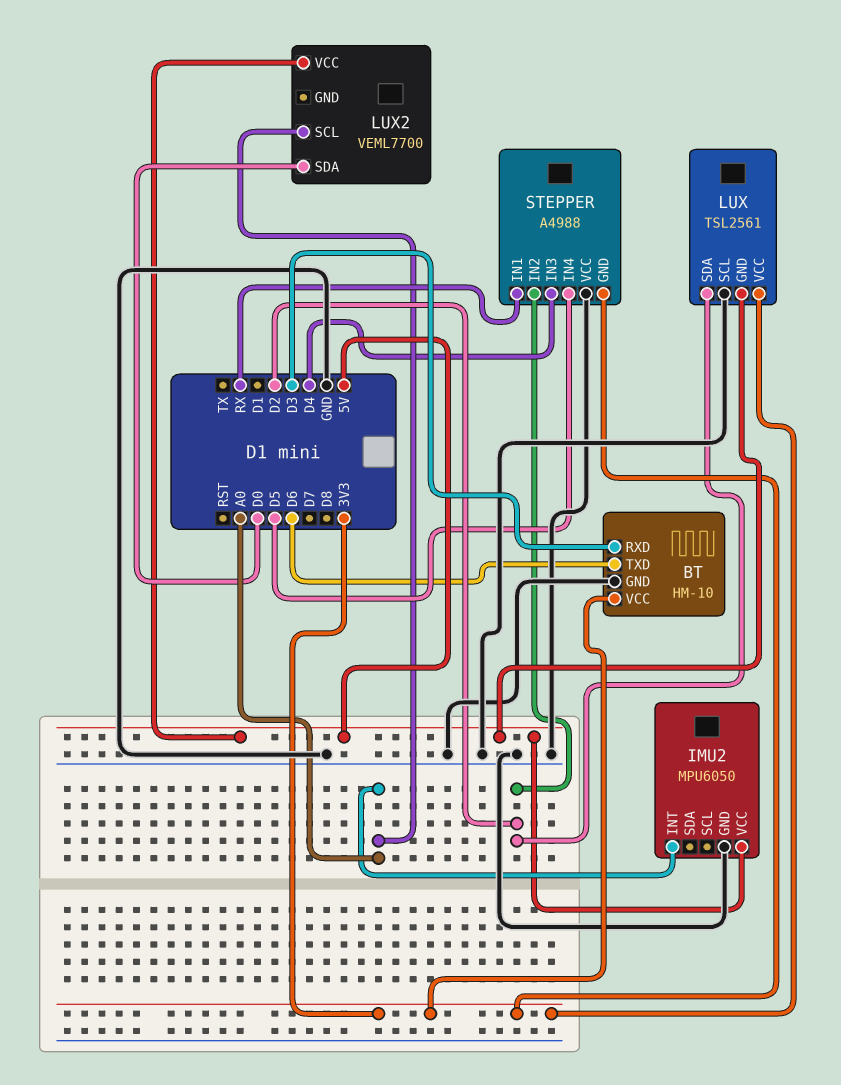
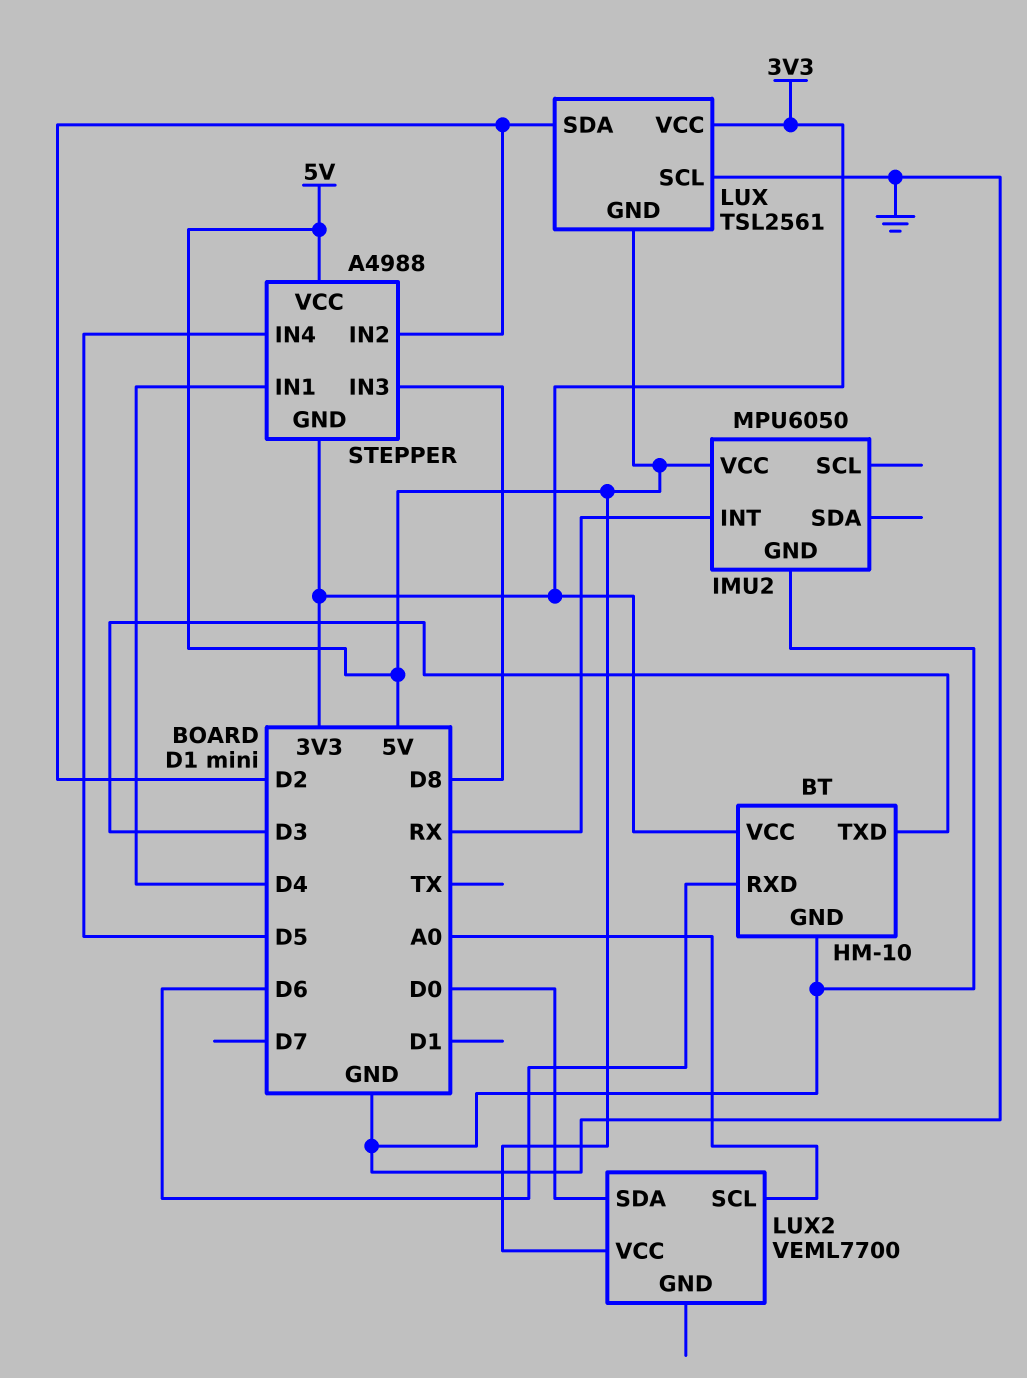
BT pin RXD: D3 -> D6
BT pin TXD: D6 -> D3
IMU2 pin INT: A0 -> RX
STEPPER pin IN1: RX -> D4
STEPPER pin IN3: D4 -> D8
STEPPER pin VCC: GND -> 5V

